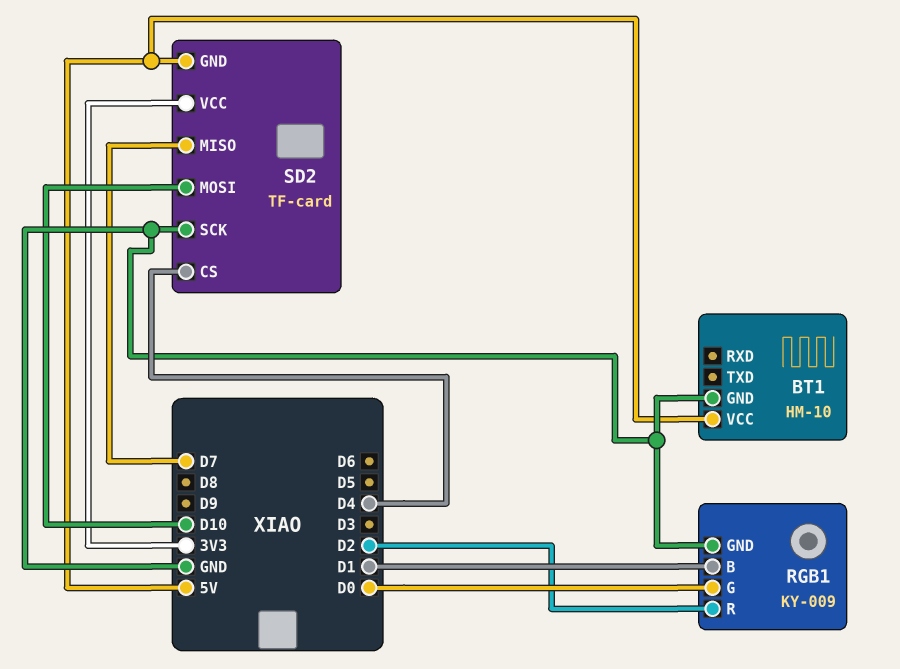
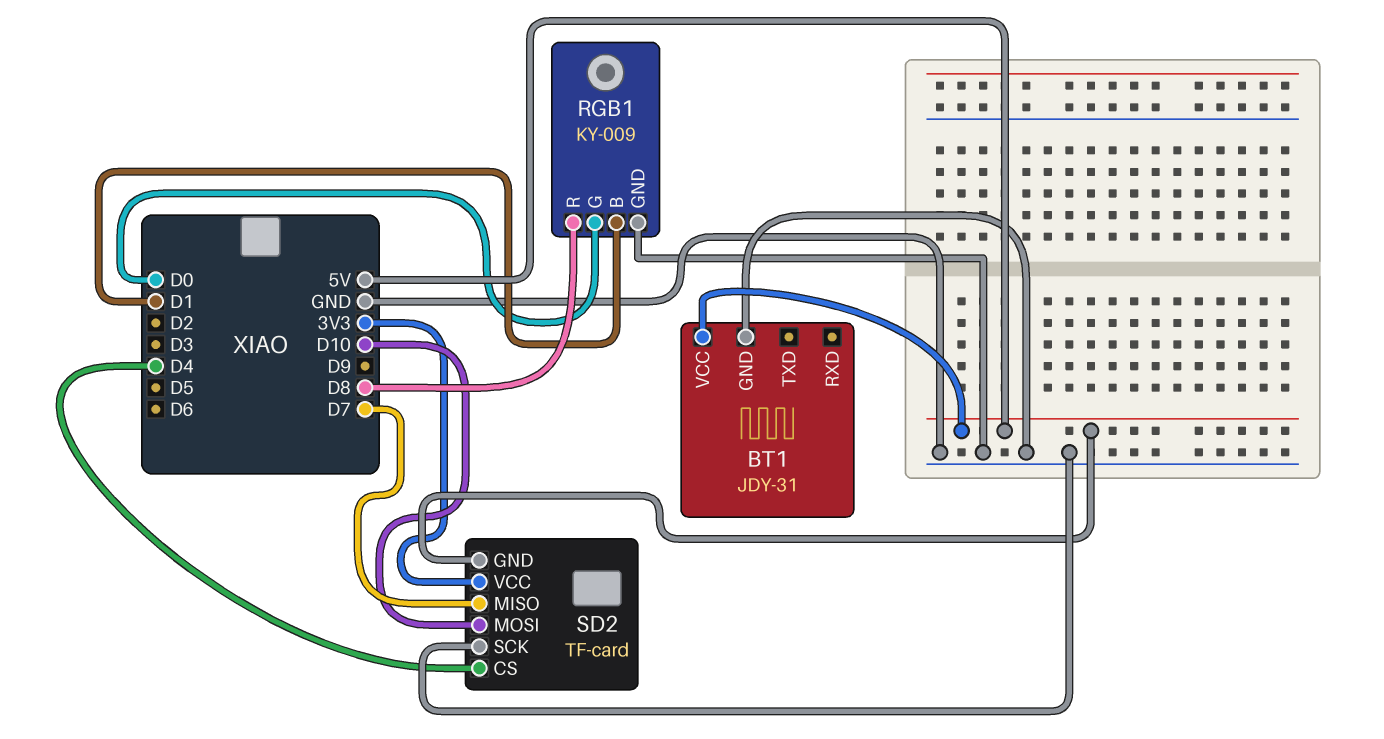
BT1: HM-10 -> JDY-31
RGB1 pin R: D2 -> D8

